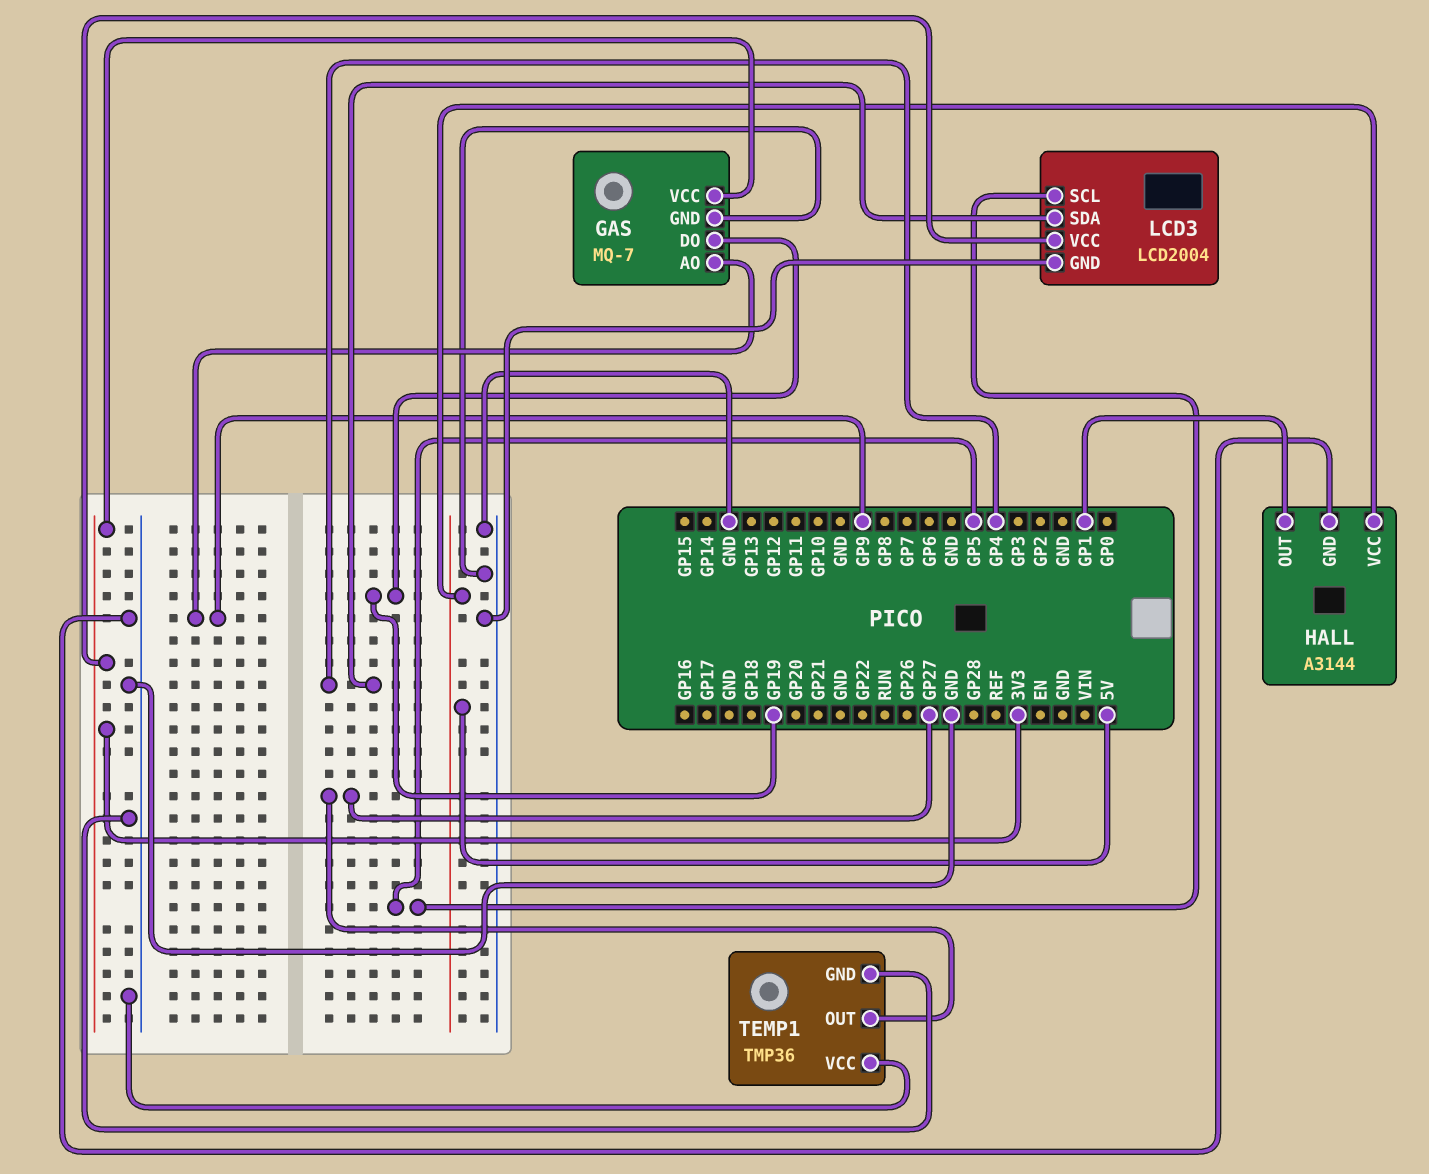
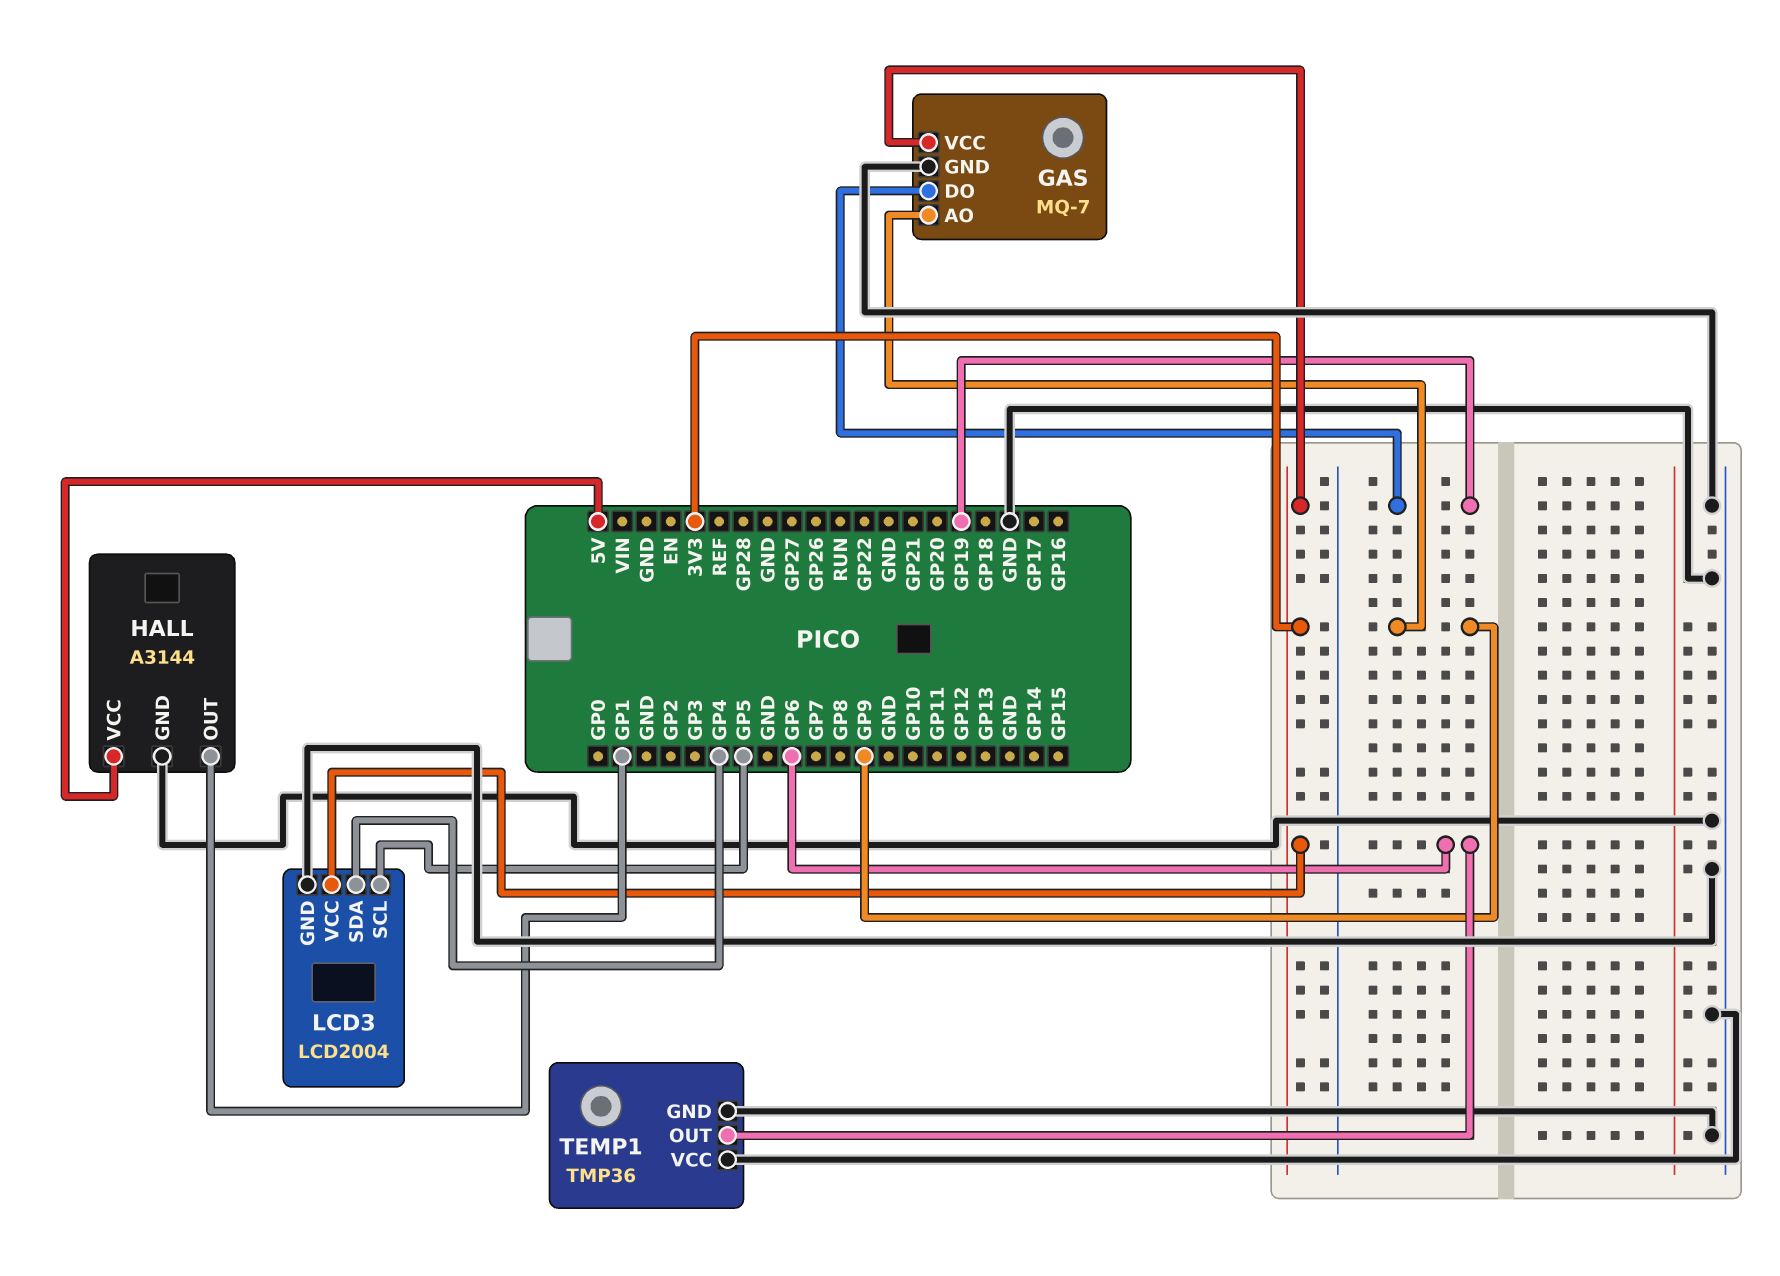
TEMP1 pin OUT: GP27 -> GP6

